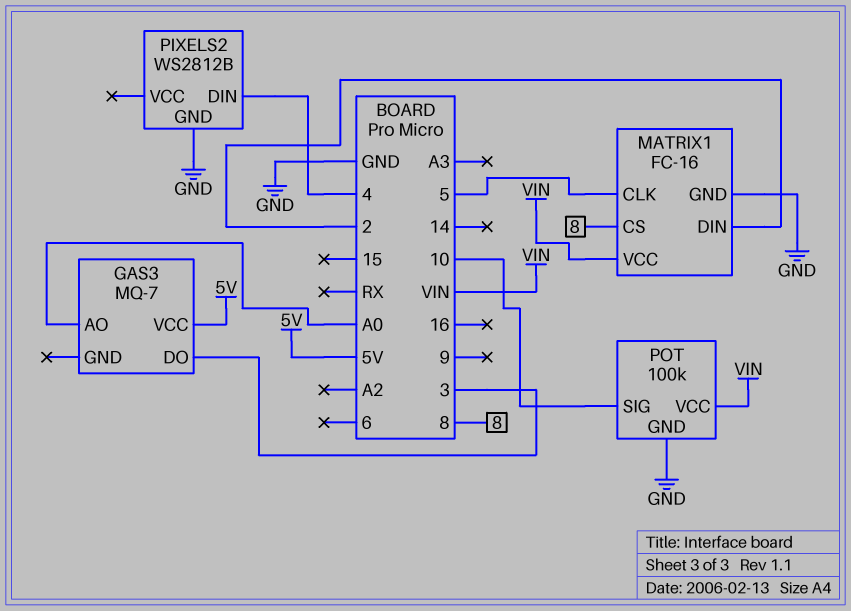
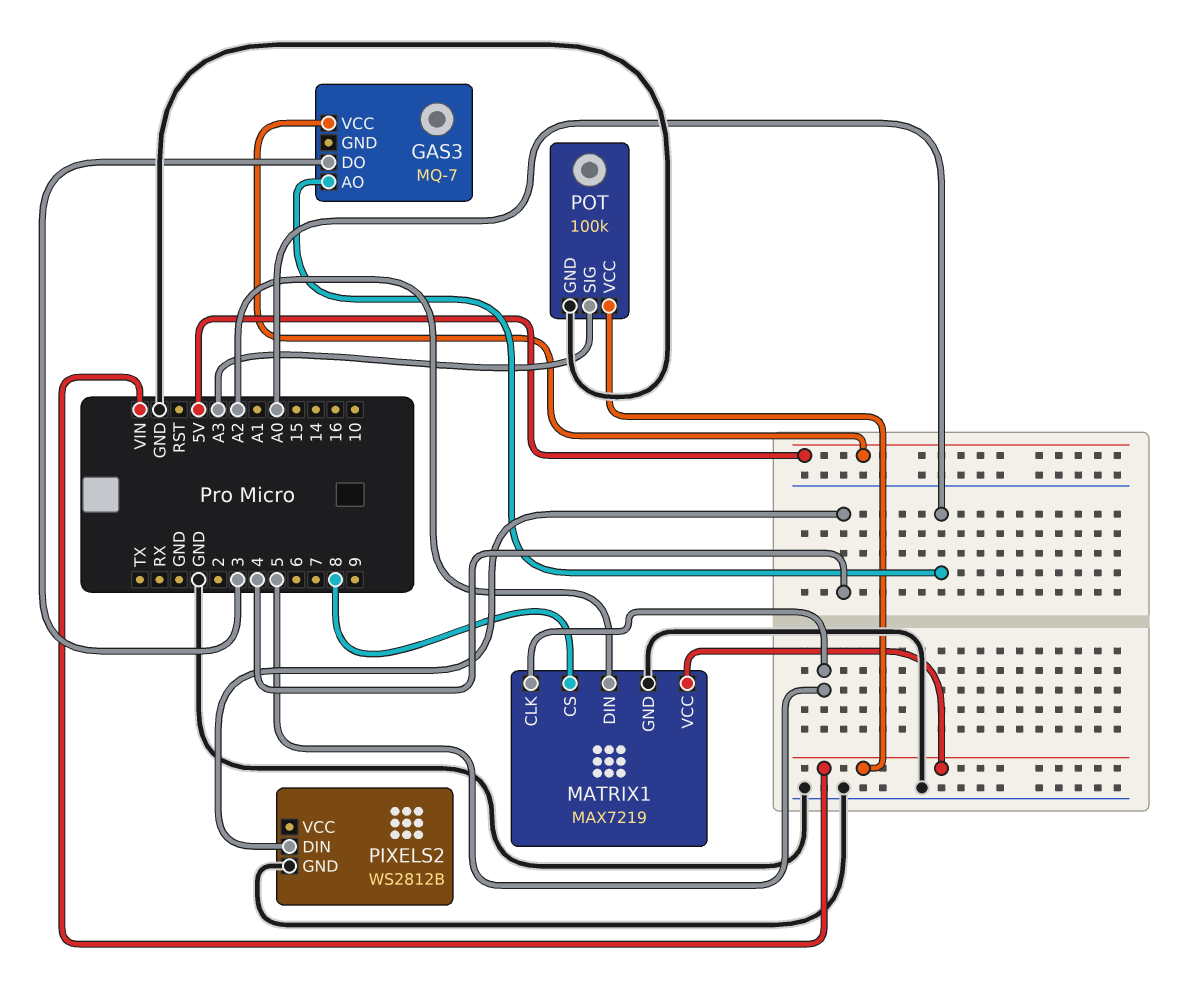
MATRIX1: FC-16 -> MAX7219
MATRIX1 pin DIN: 2 -> A2
POT pin SIG: 10 -> A3

